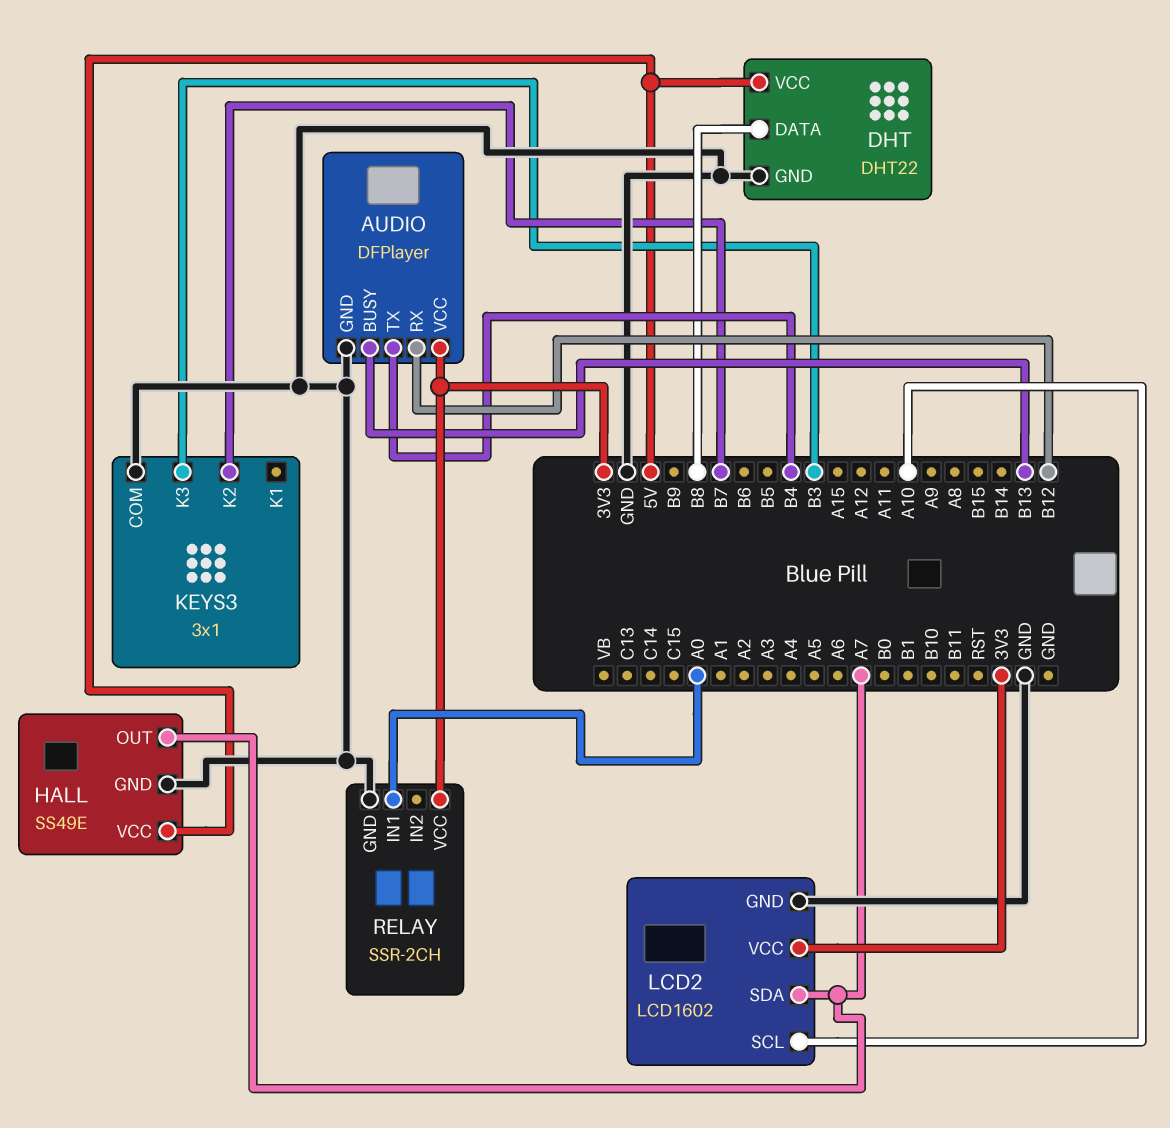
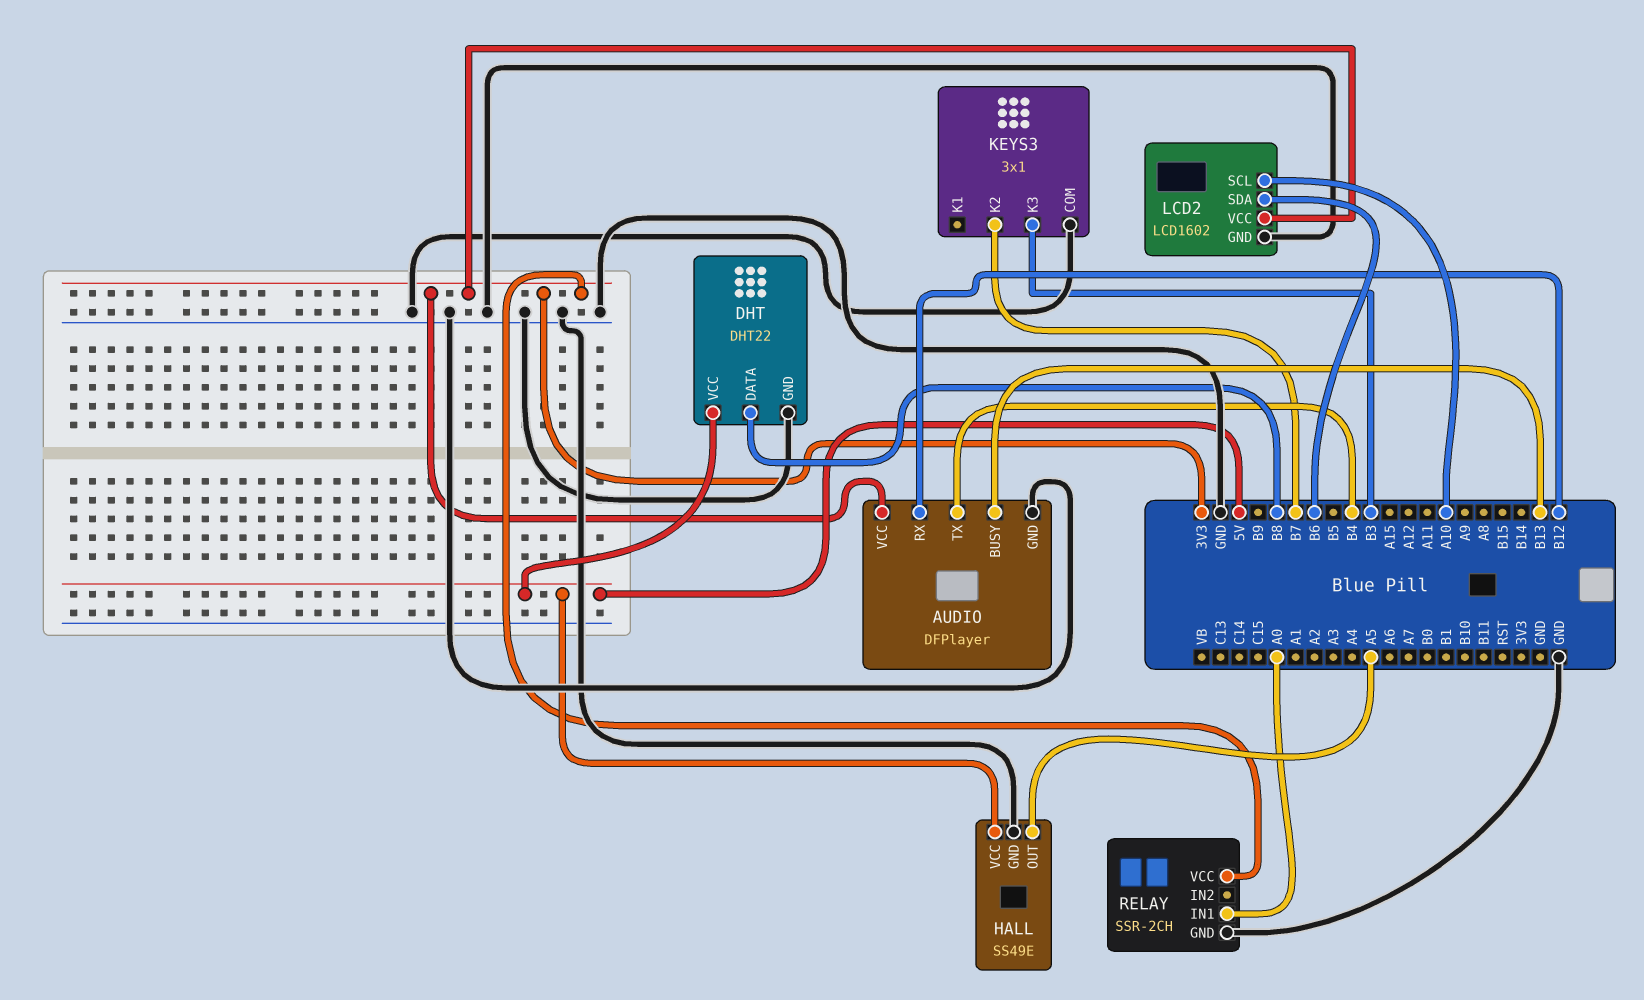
HALL pin OUT: A7 -> A5
LCD2 pin SDA: A7 -> B6

